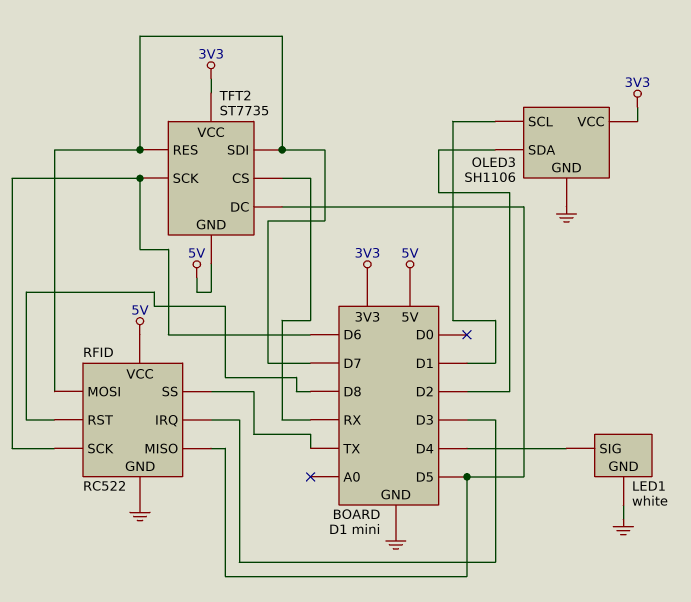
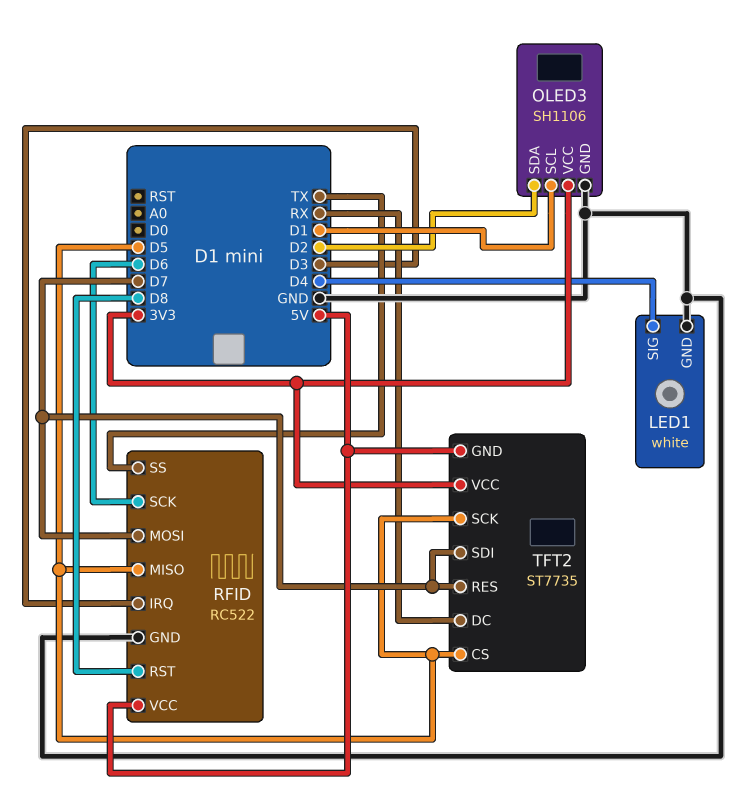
TFT2 pin CS: RX -> D5
TFT2 pin DC: D5 -> RX
TFT2 pin SCK: D6 -> D5

